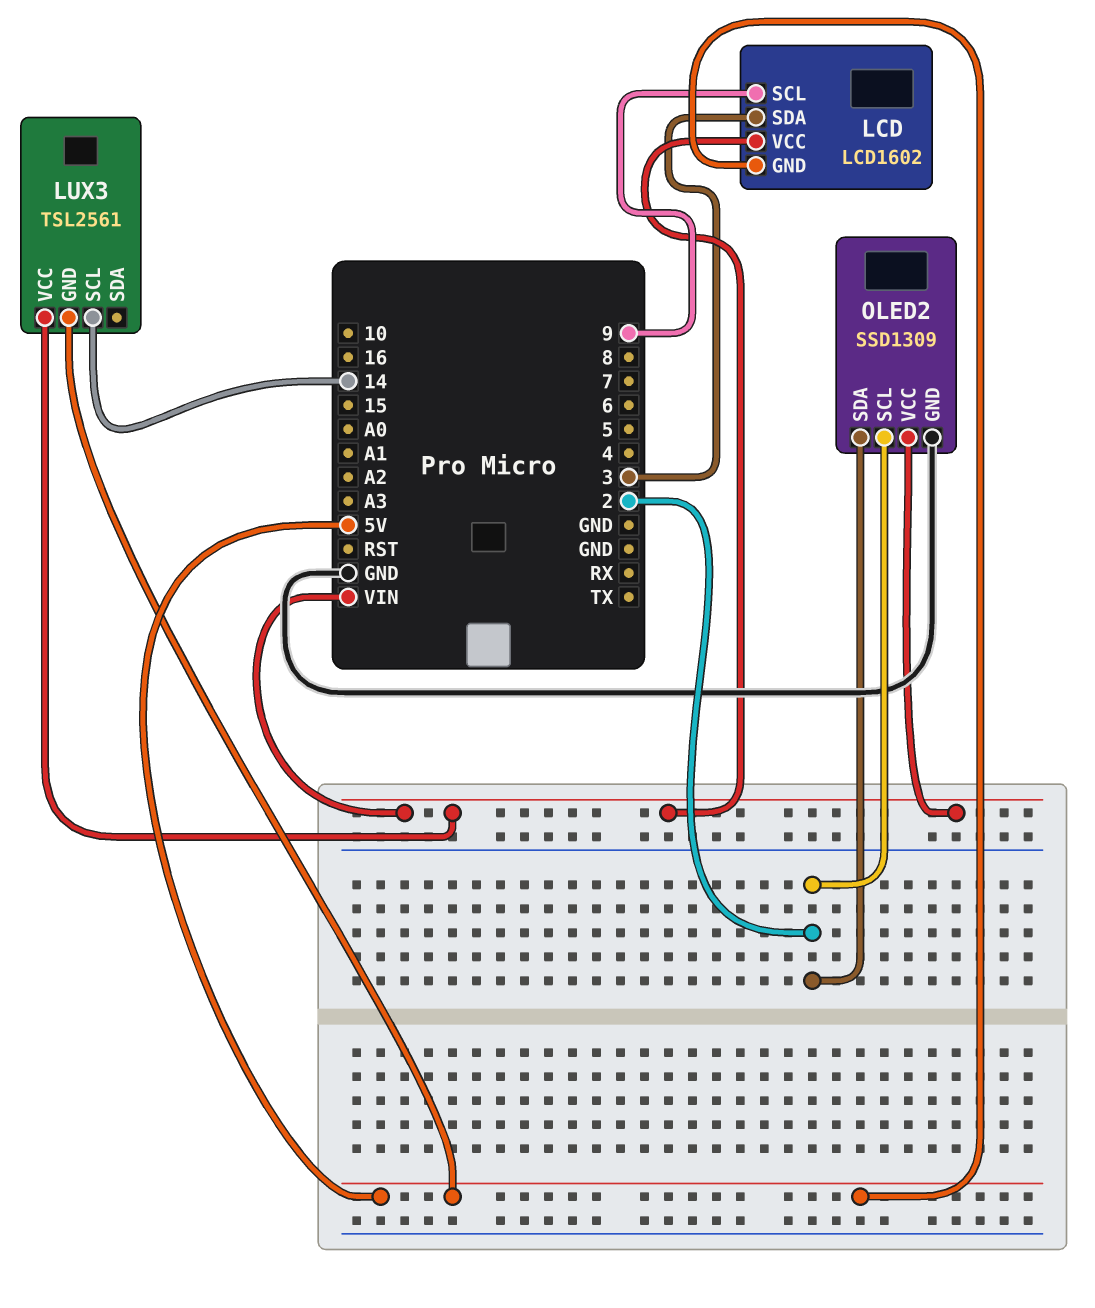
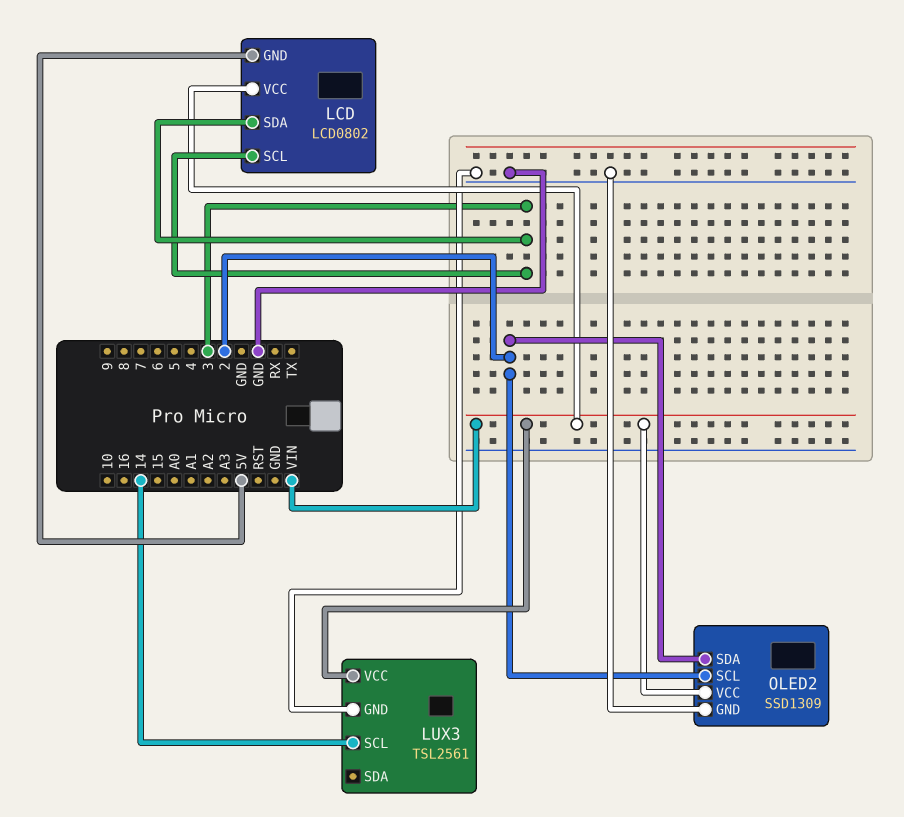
LCD: LCD1602 -> LCD0802
LCD pin SCL: 9 -> 3
LUX3 pin GND: 5V -> GND

